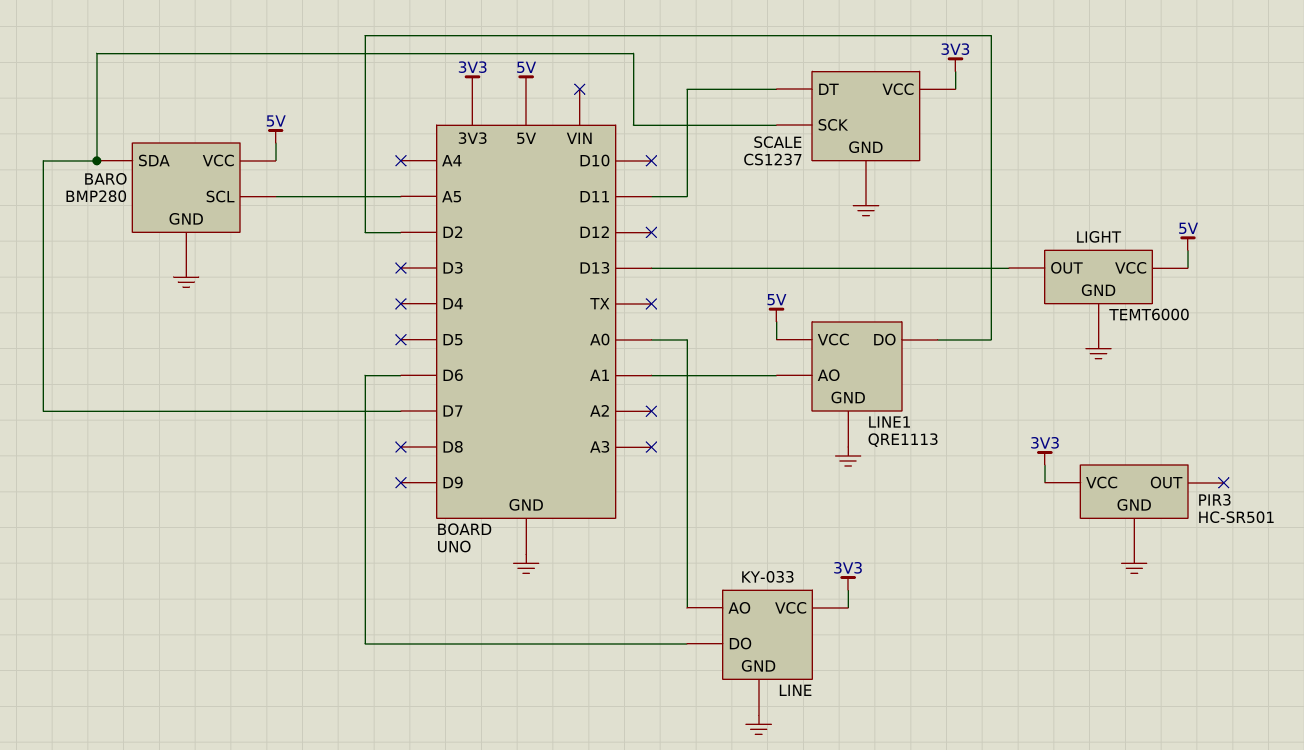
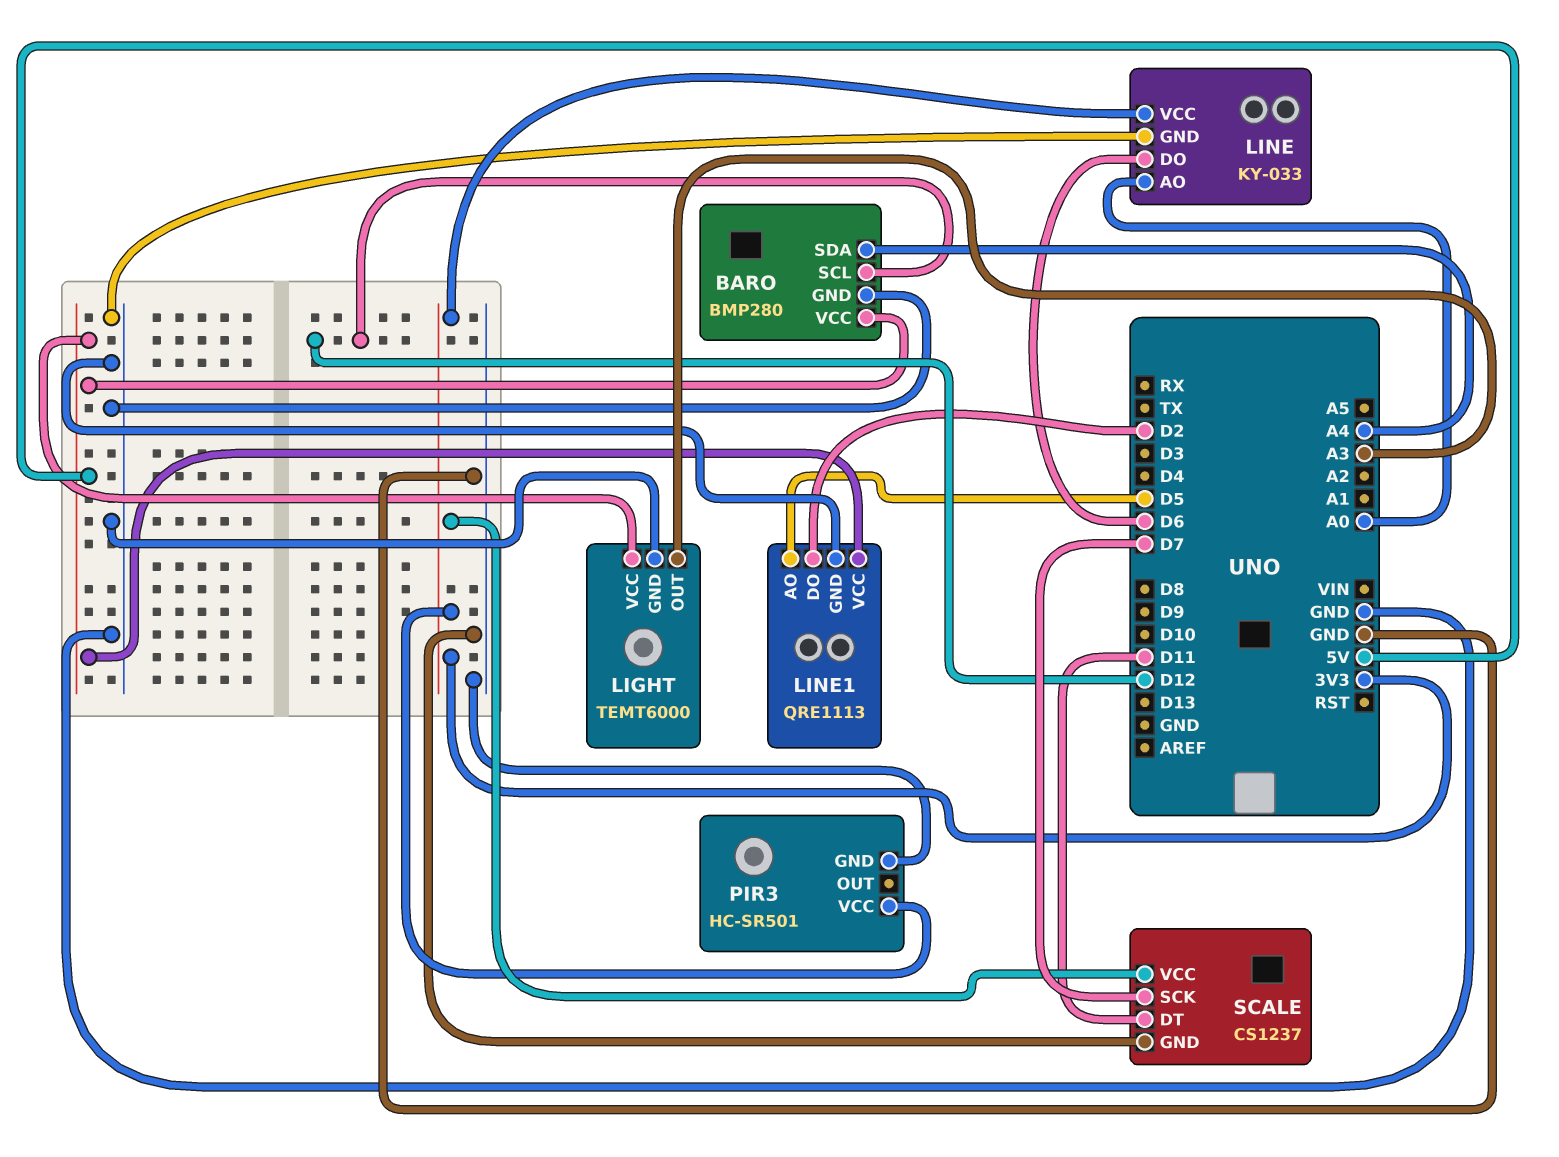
BARO pin SCL: A5 -> D12
BARO pin SDA: D7 -> A4
LIGHT pin OUT: D13 -> A3
LINE1 pin AO: A1 -> D5

